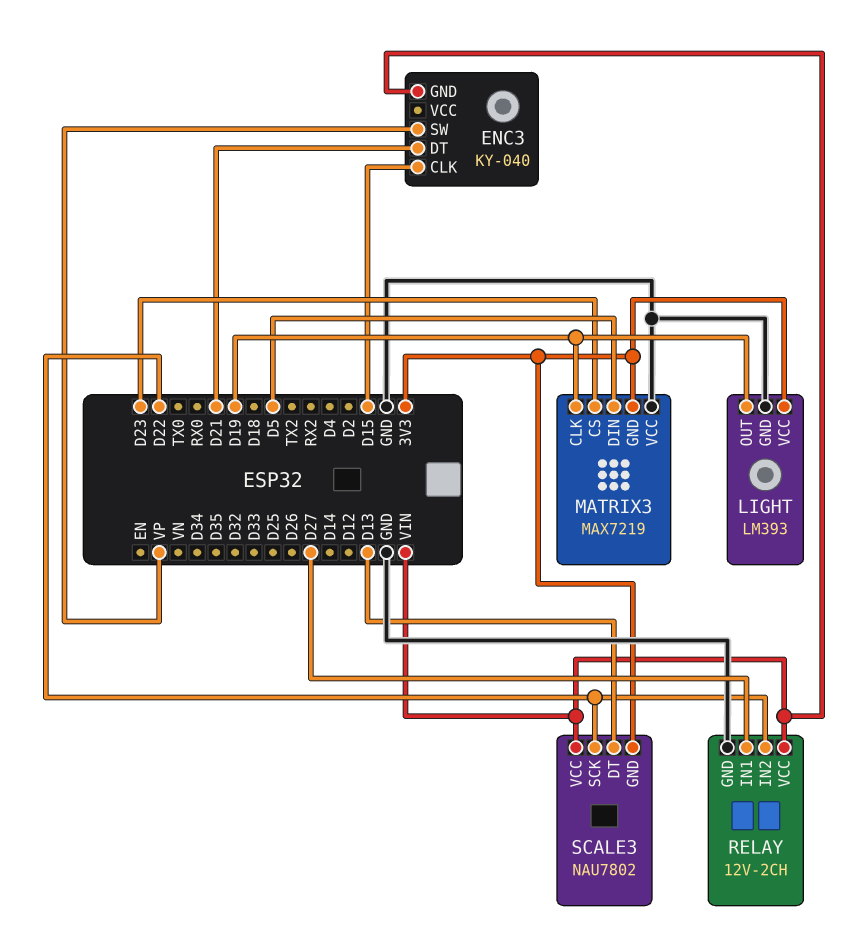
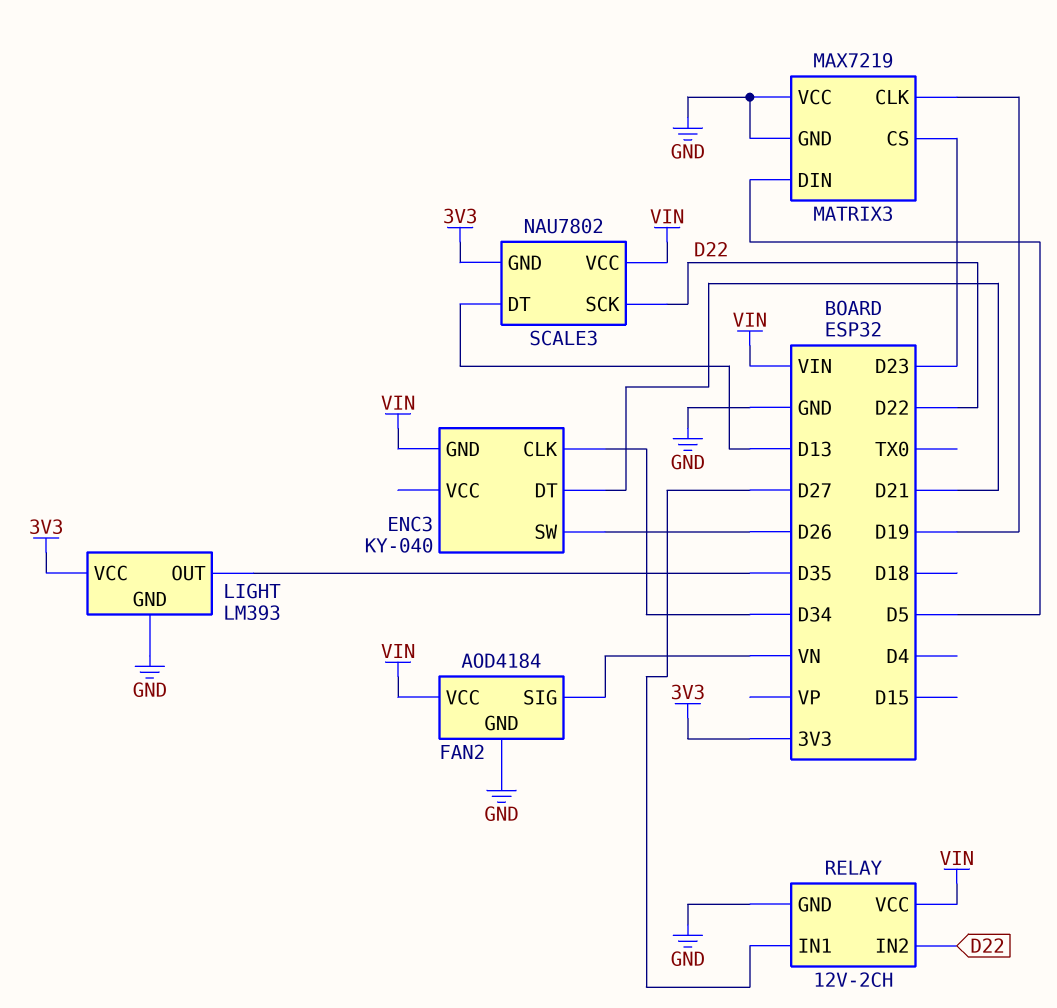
ENC3 pin CLK: D15 -> D34
ENC3 pin SW: VP -> D26
FAN2: none -> AOD4184
FAN2 pin GND: none -> GND
FAN2 pin SIG: none -> VN
FAN2 pin VCC: none -> VIN
LIGHT pin OUT: D19 -> D35
MATRIX3 pin GND: 3V3 -> GND

